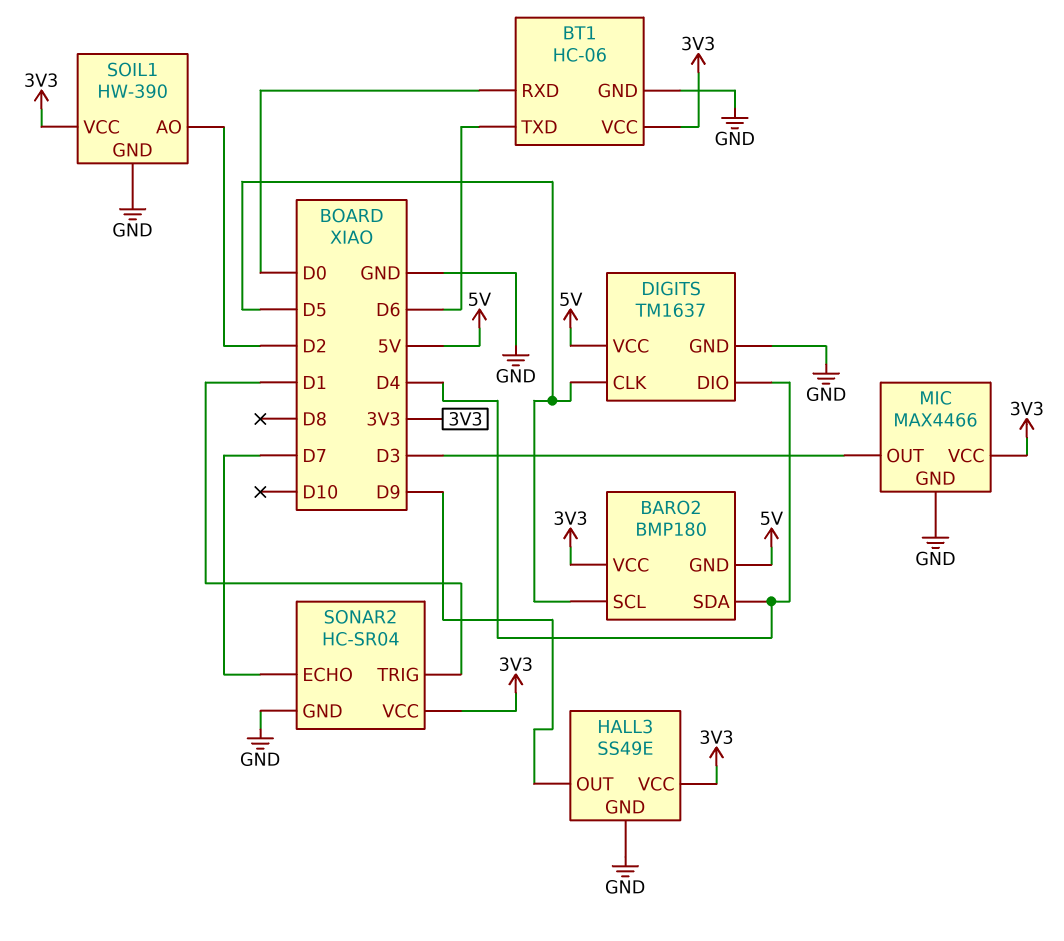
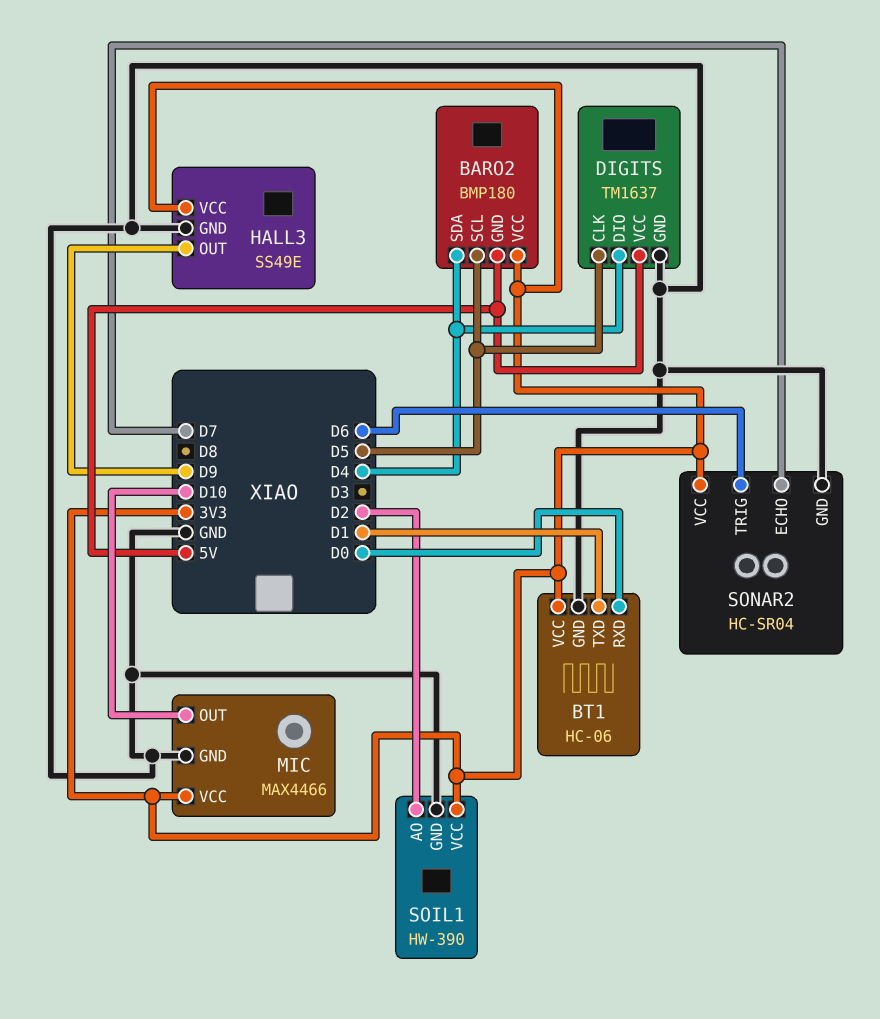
BT1 pin TXD: D6 -> D1
MIC pin OUT: D3 -> D10
SONAR2 pin TRIG: D1 -> D6

